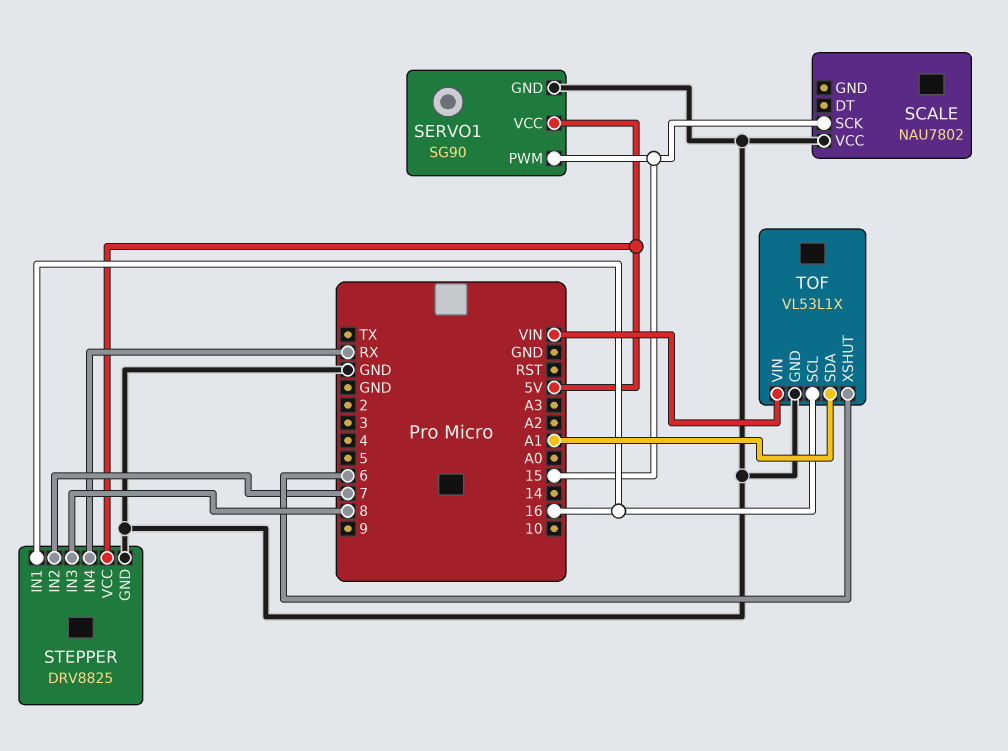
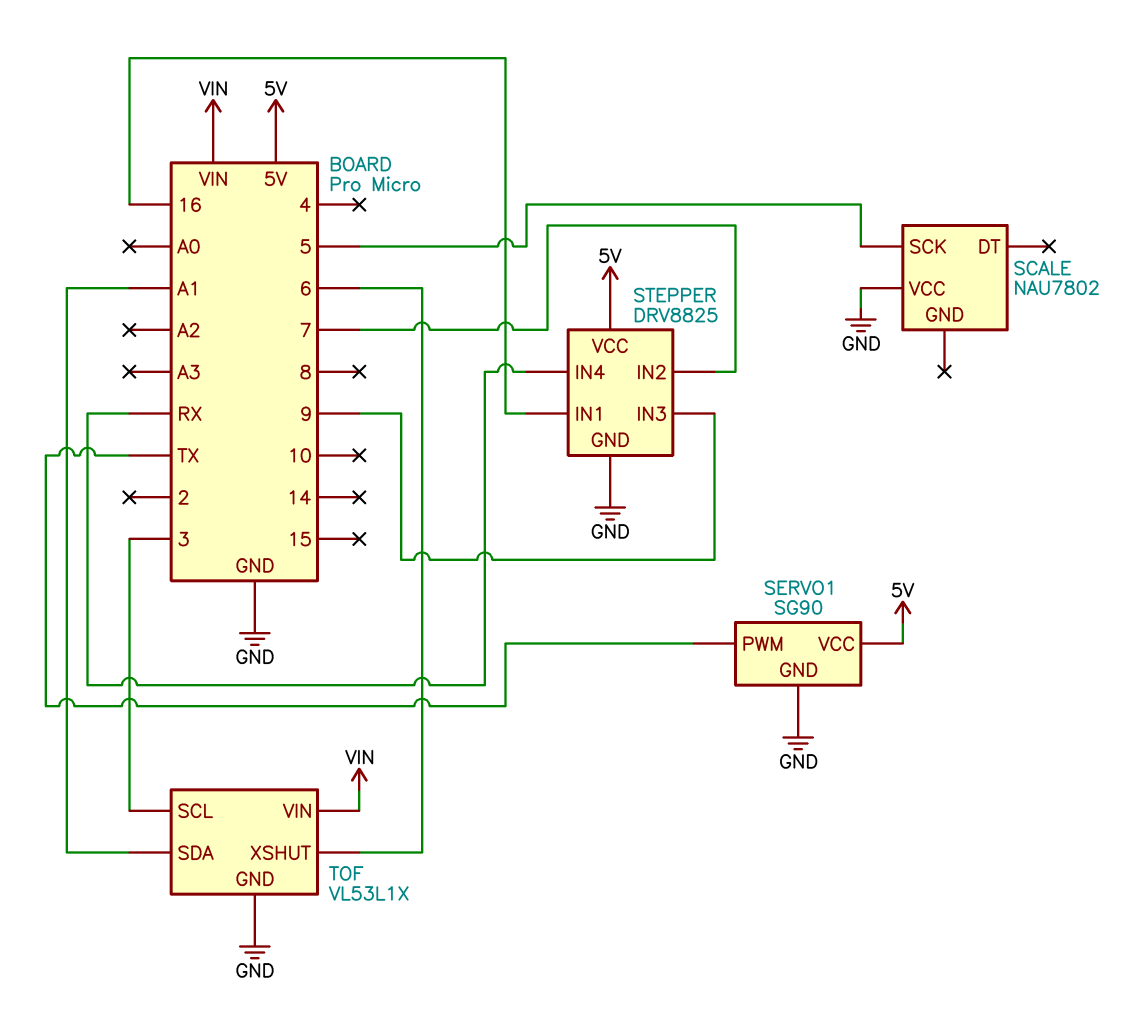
SCALE pin SCK: 15 -> 5
SERVO1 pin PWM: 15 -> TX
STEPPER pin IN3: 8 -> 9
TOF pin SCL: 16 -> 3

